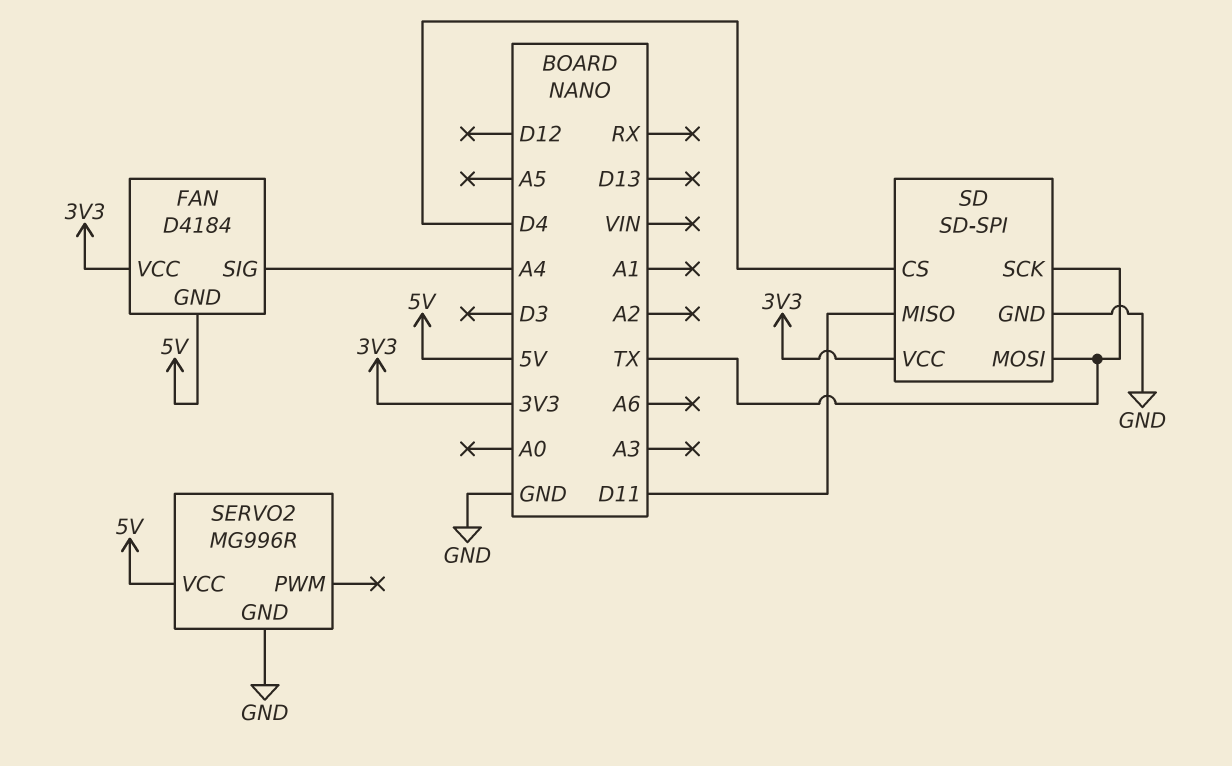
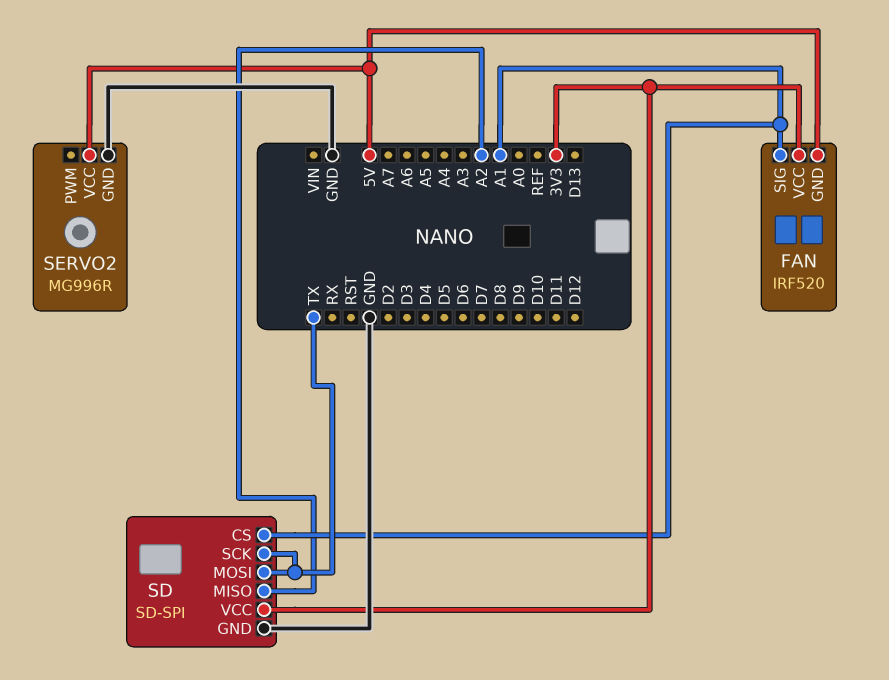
FAN: D4184 -> IRF520
FAN pin SIG: A4 -> A1
SD pin CS: D4 -> A1
SD pin MISO: D11 -> A2

